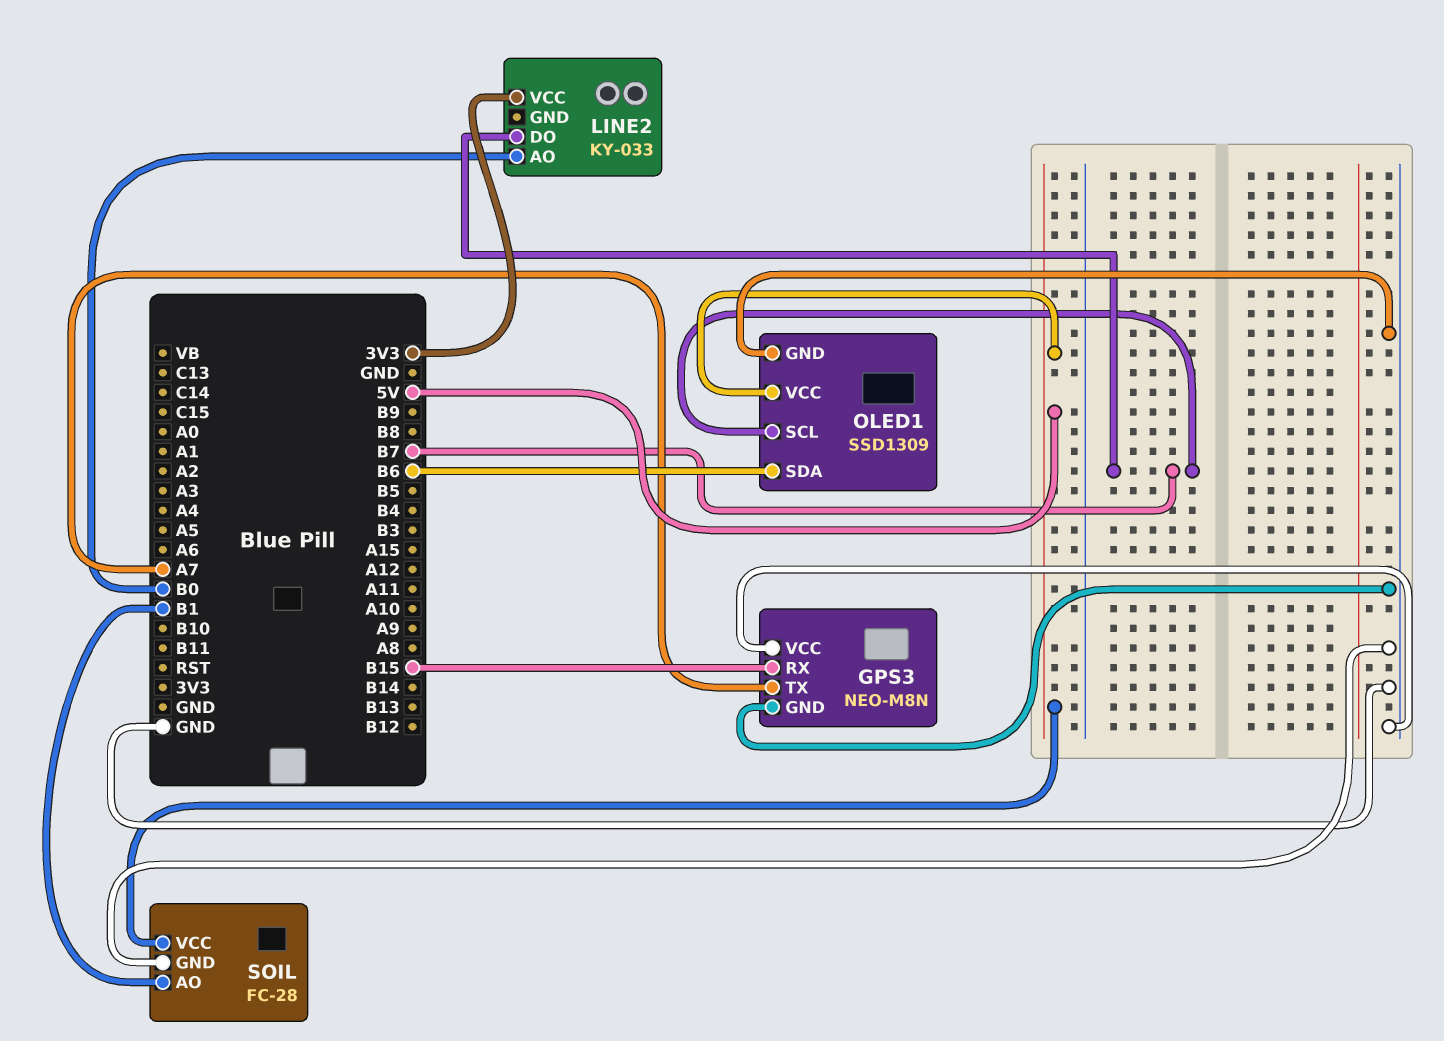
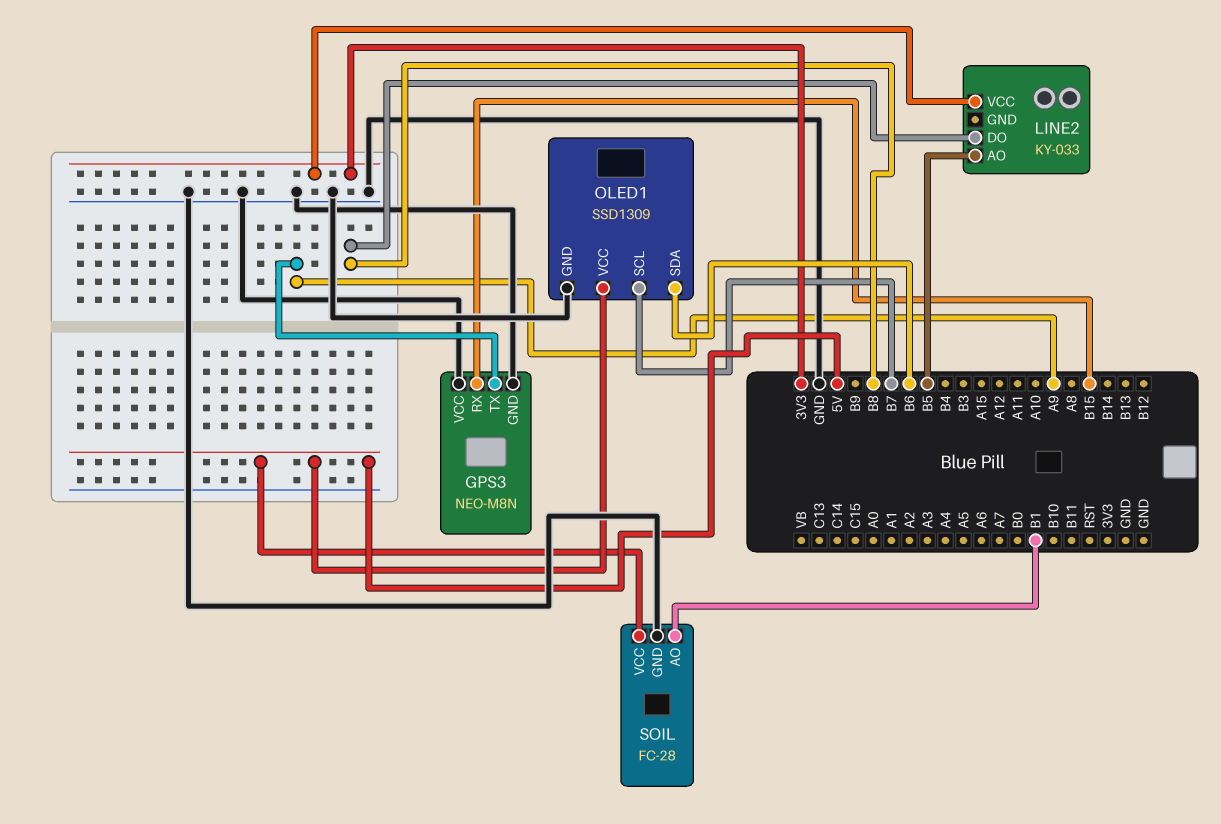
GPS3 pin TX: A7 -> A9
LINE2 pin AO: B0 -> B5
LINE2 pin DO: B7 -> B8

